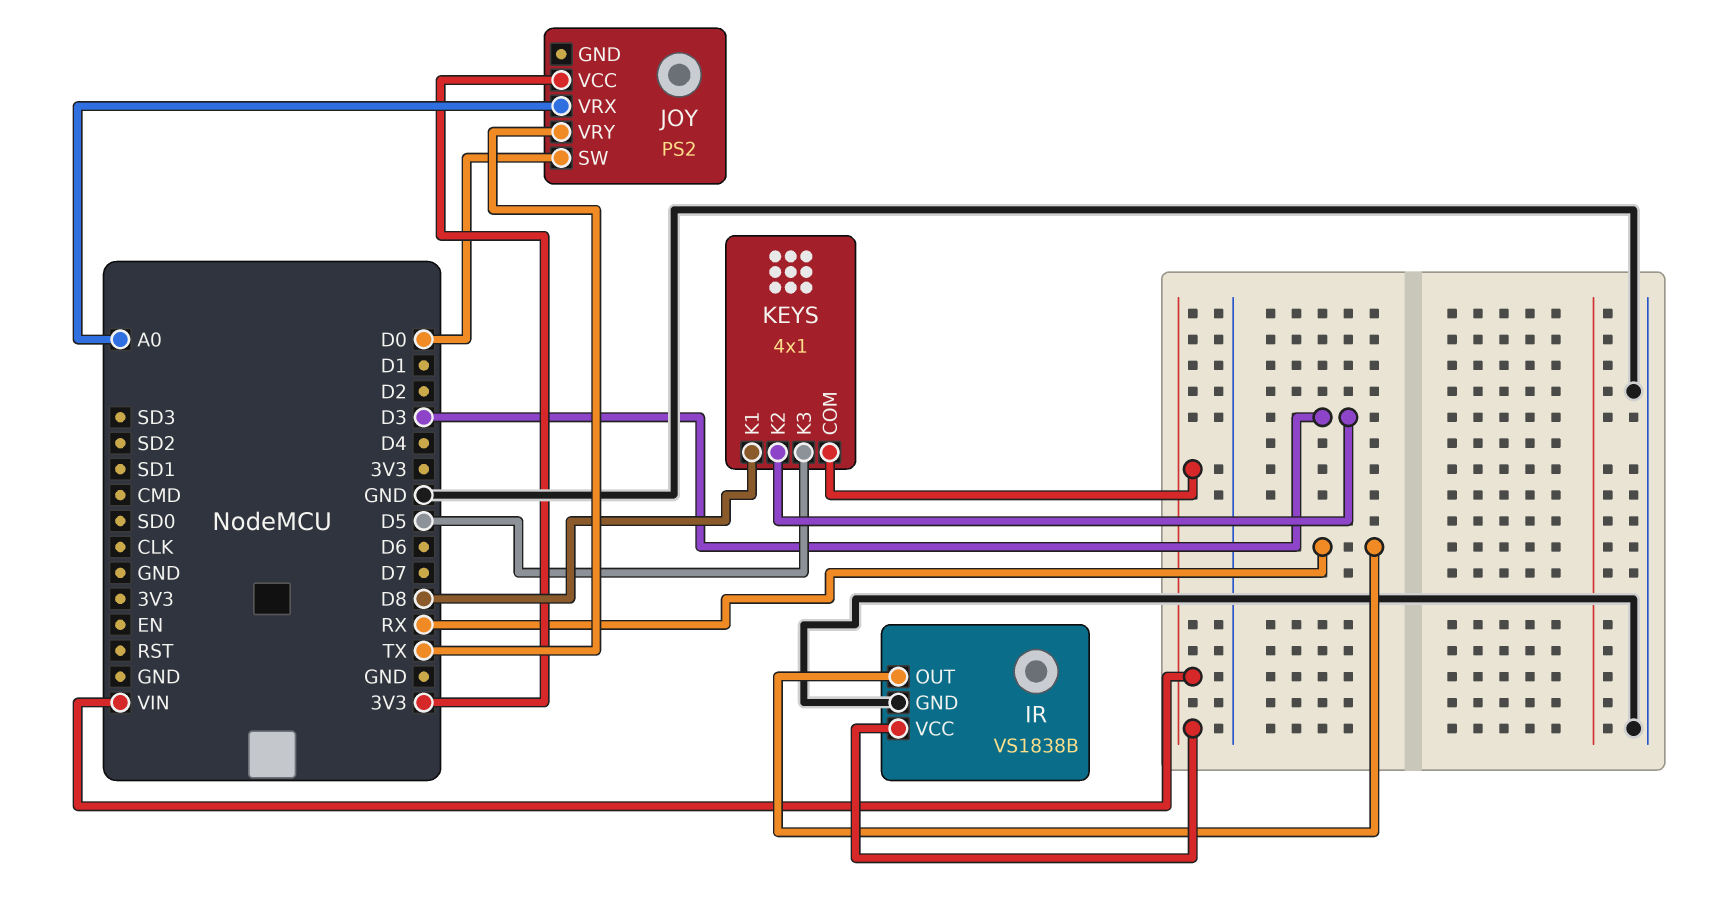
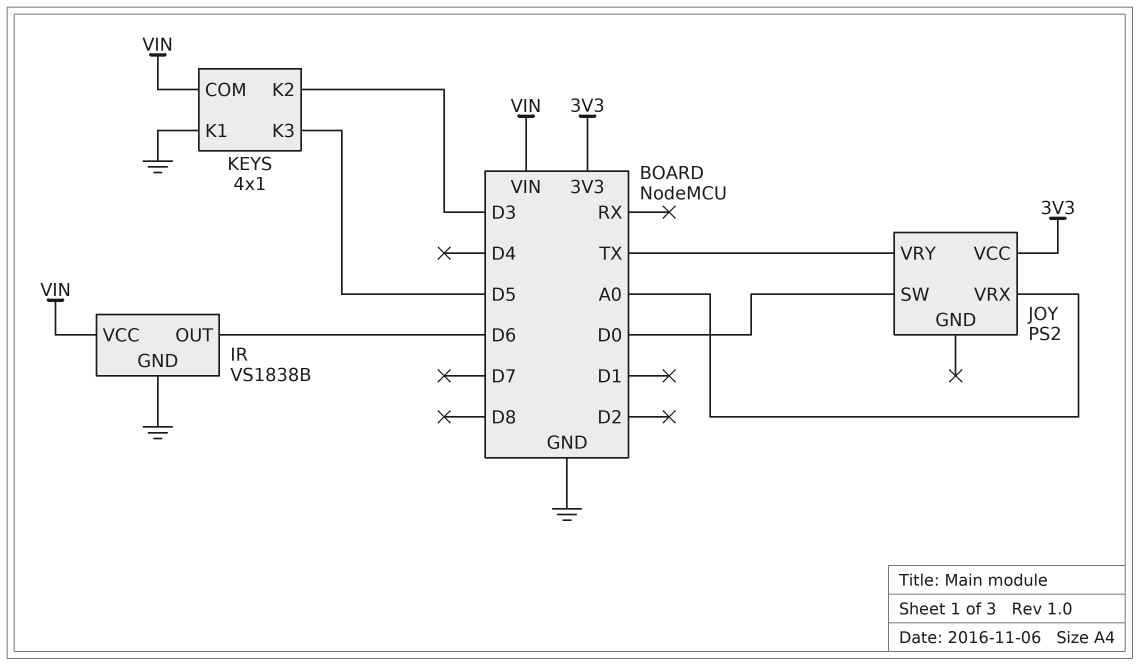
IR pin OUT: RX -> D6
KEYS pin K1: D8 -> GND

